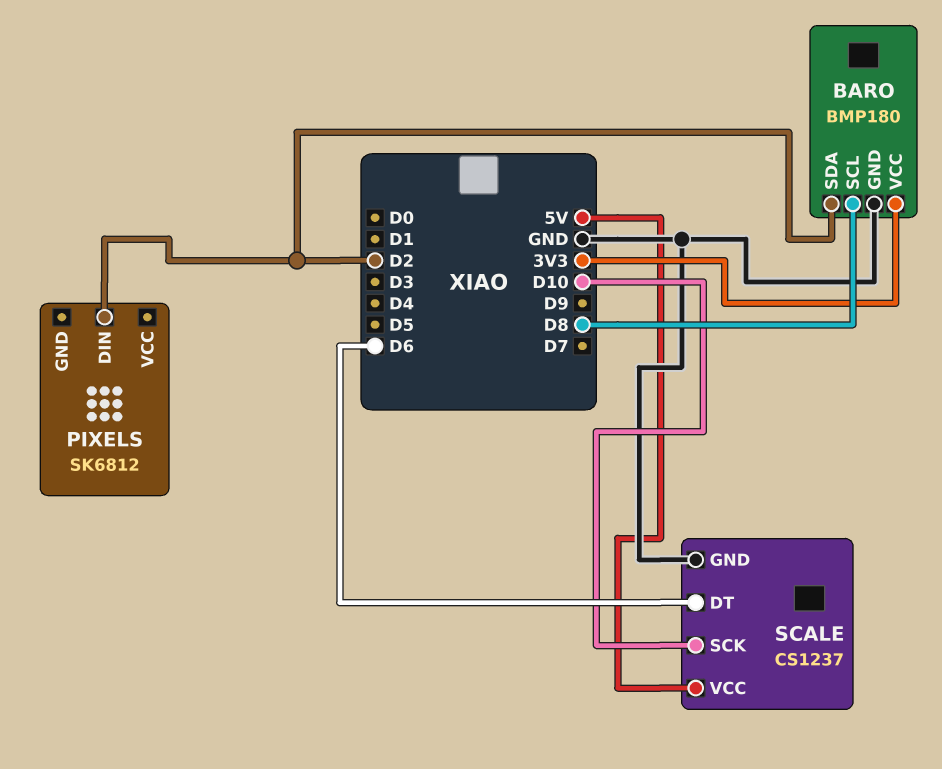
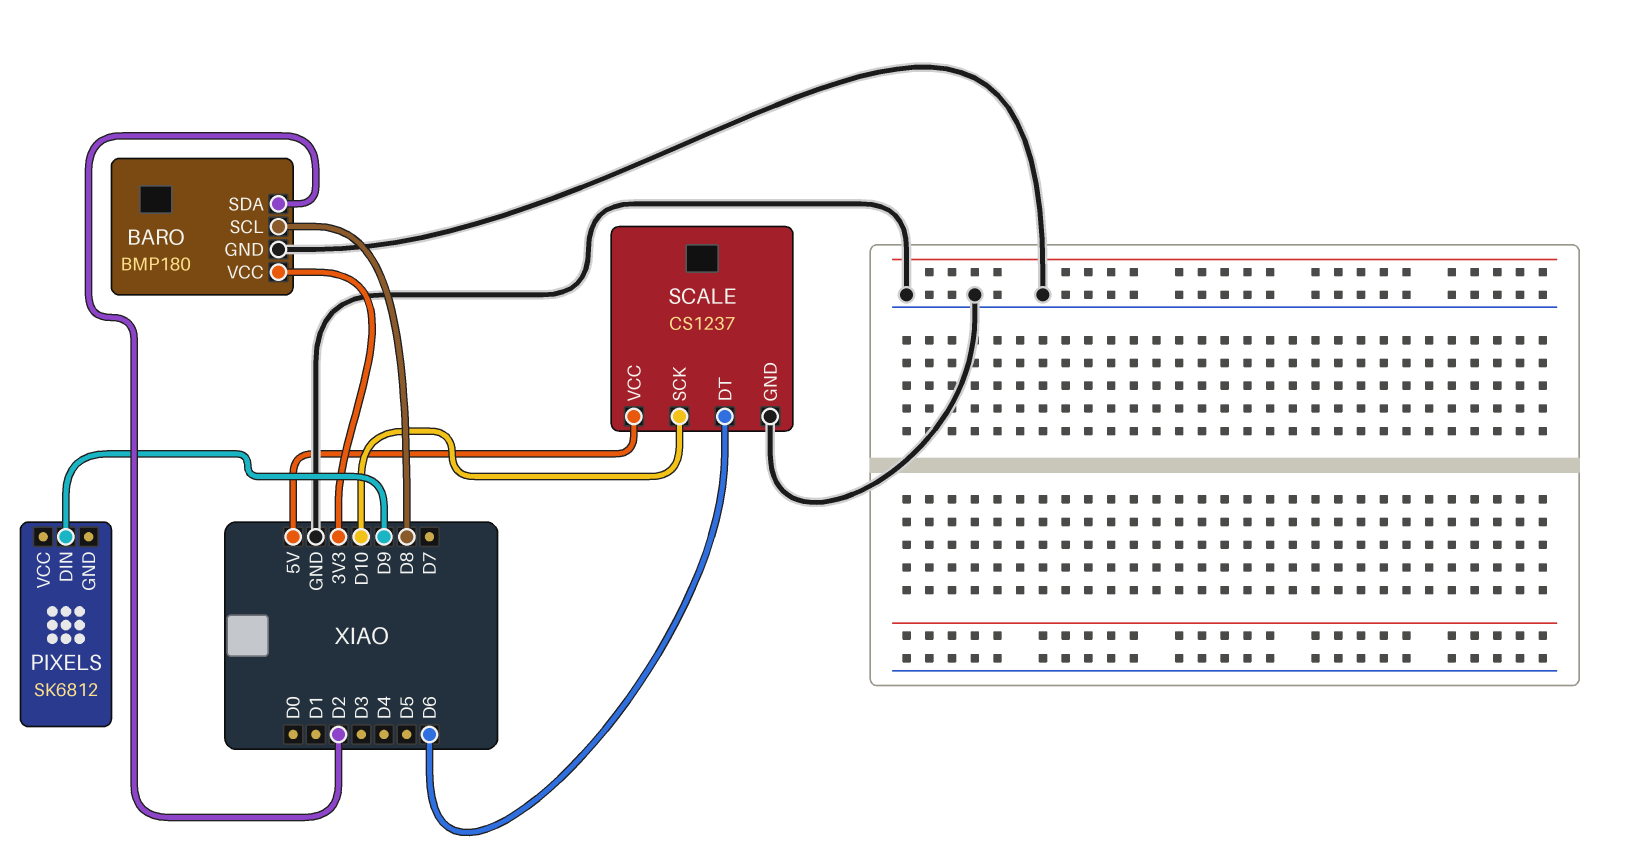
PIXELS pin DIN: D2 -> D9

